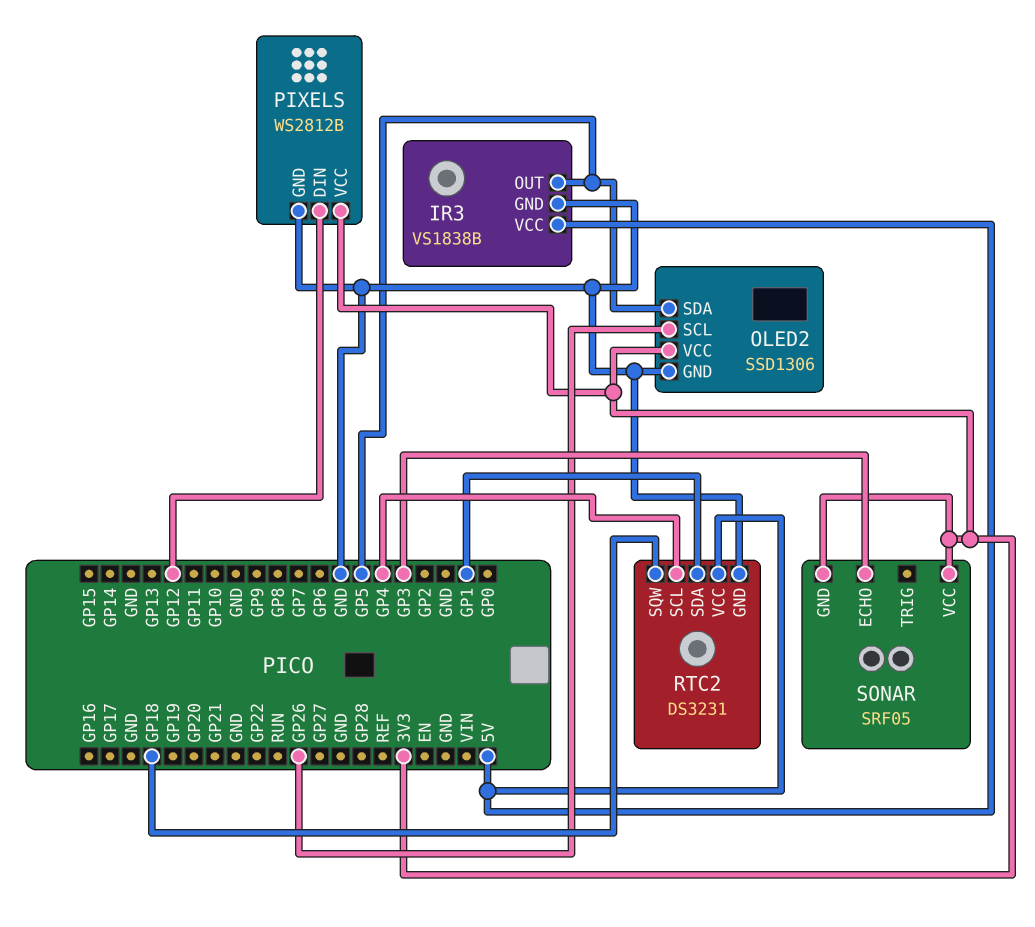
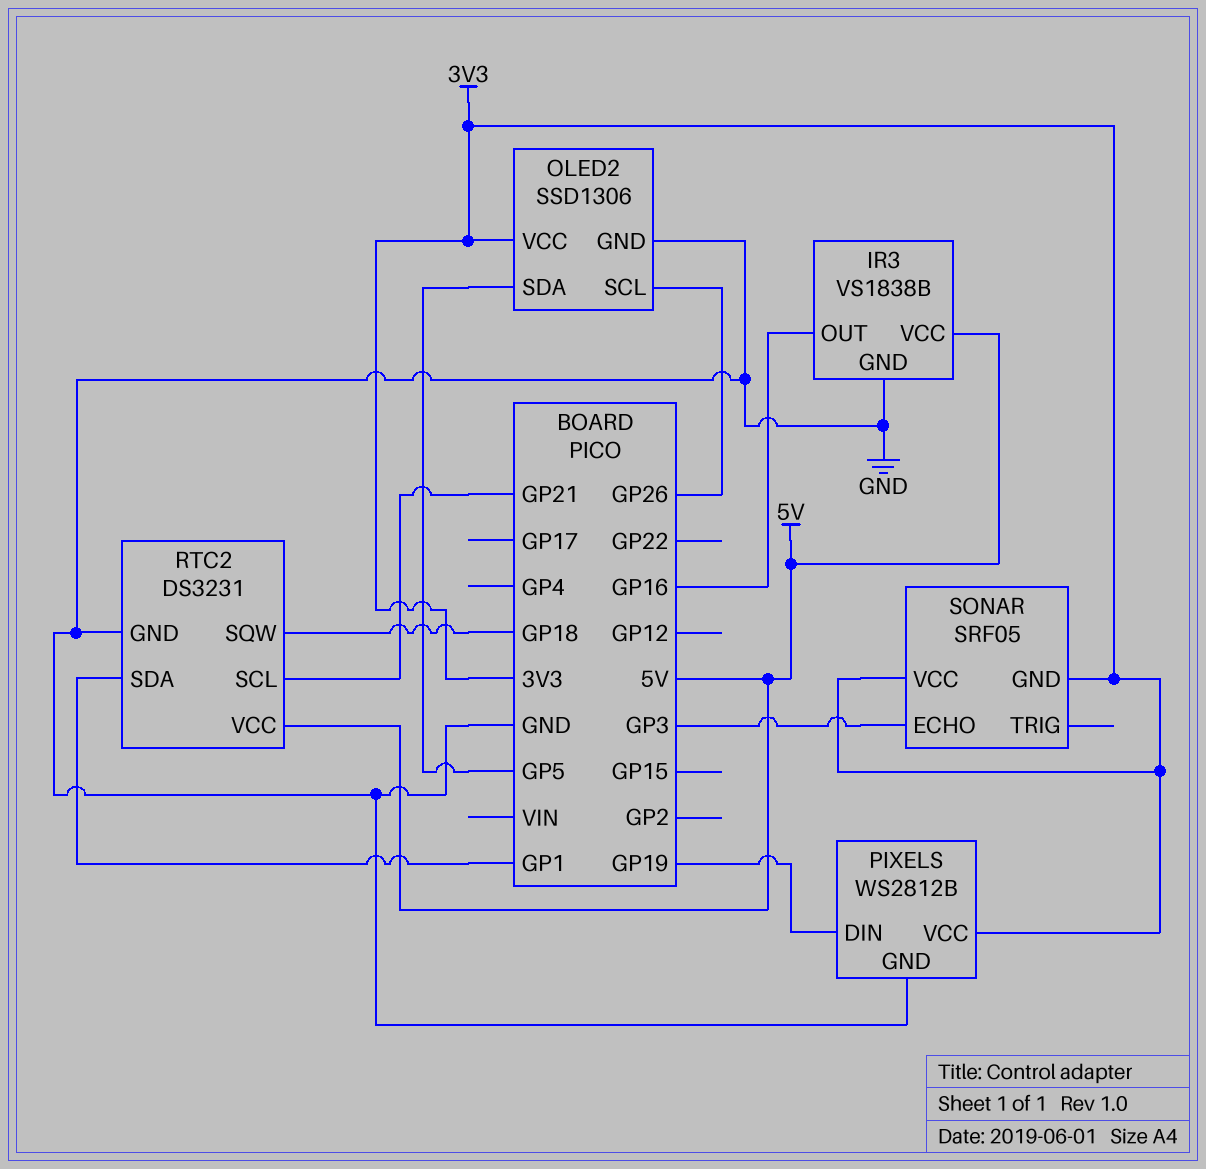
IR3 pin OUT: GP5 -> GP16
PIXELS pin DIN: GP12 -> GP19
RTC2 pin SCL: GP4 -> GP21

